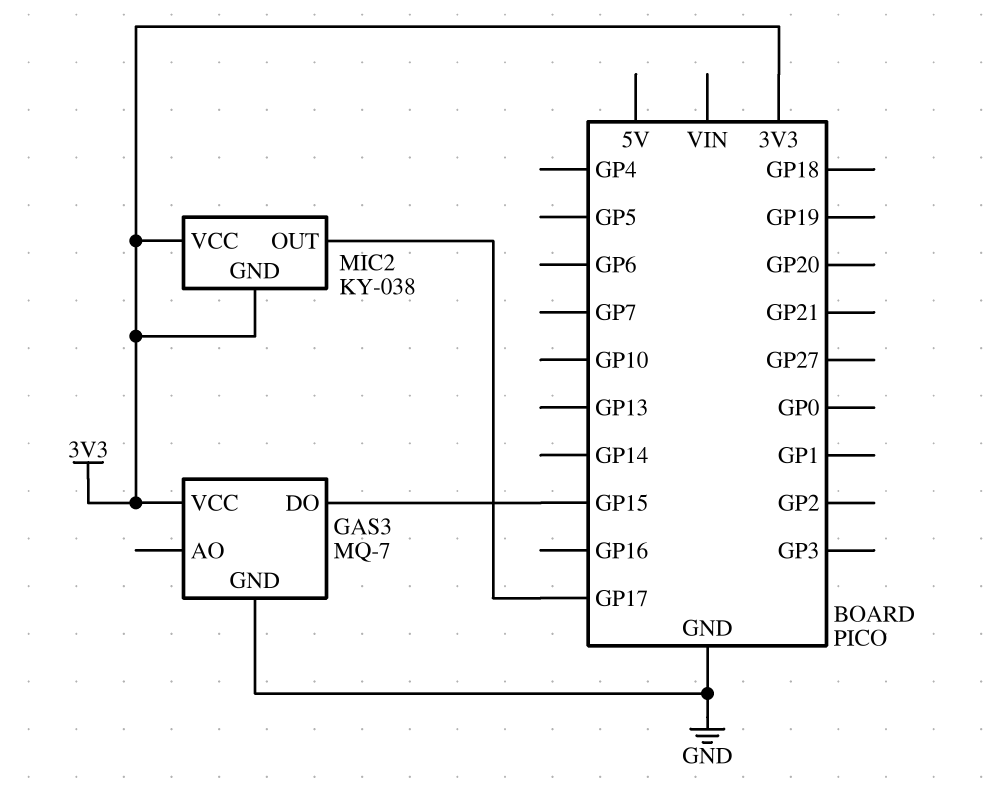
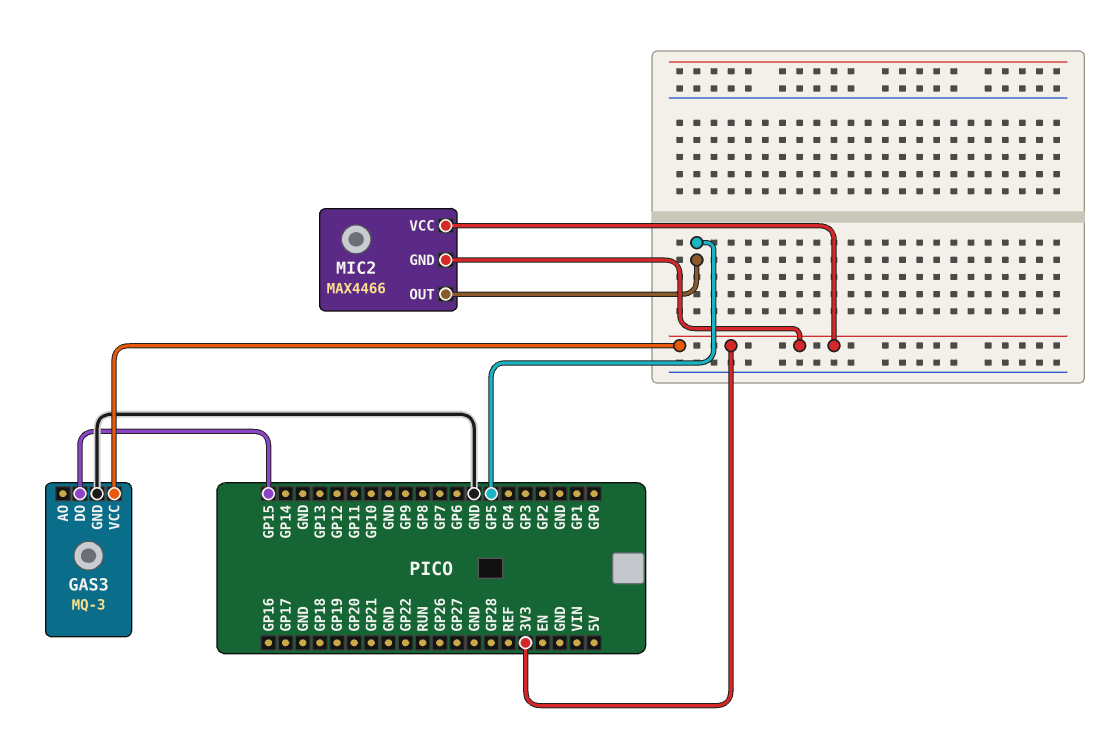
GAS3: MQ-7 -> MQ-3
MIC2: KY-038 -> MAX4466
MIC2 pin OUT: GP17 -> GP5

